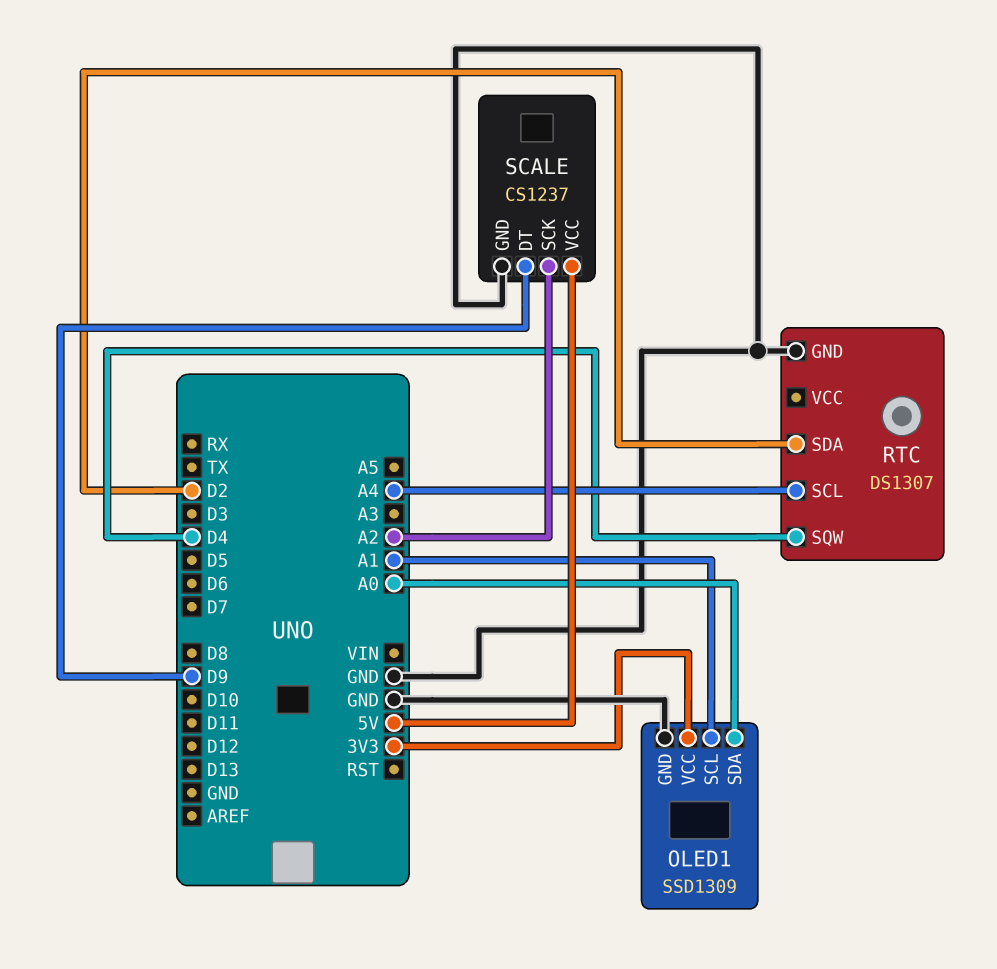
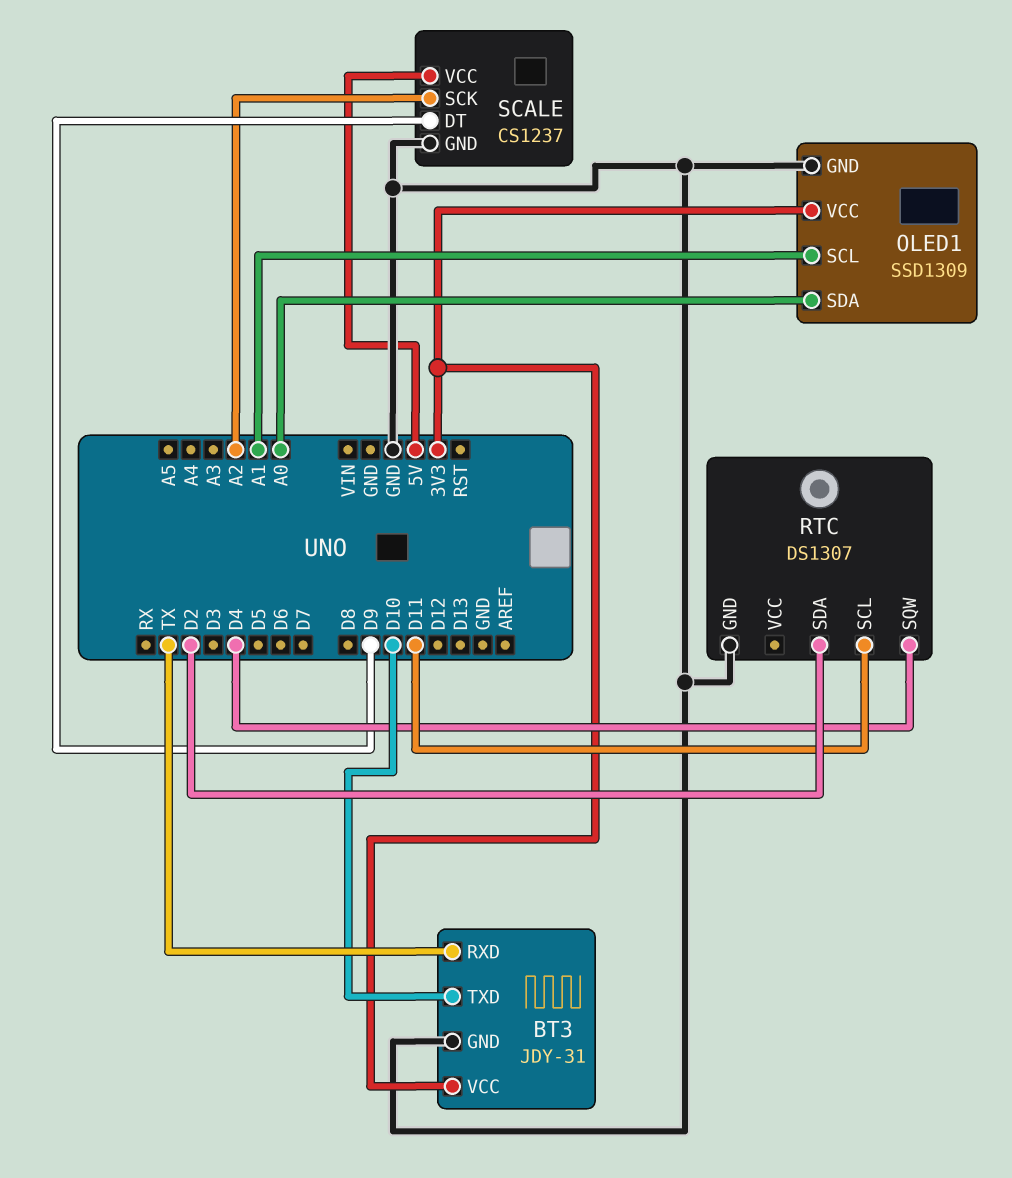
BT3: none -> JDY-31
BT3 pin GND: none -> GND
BT3 pin RXD: none -> TX
BT3 pin TXD: none -> D10
BT3 pin VCC: none -> 3V3
RTC pin SCL: A4 -> D11

